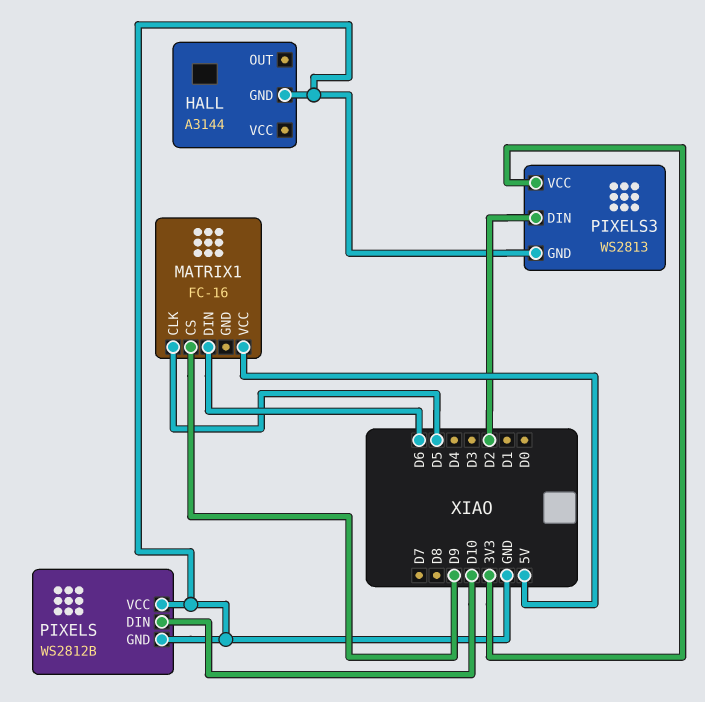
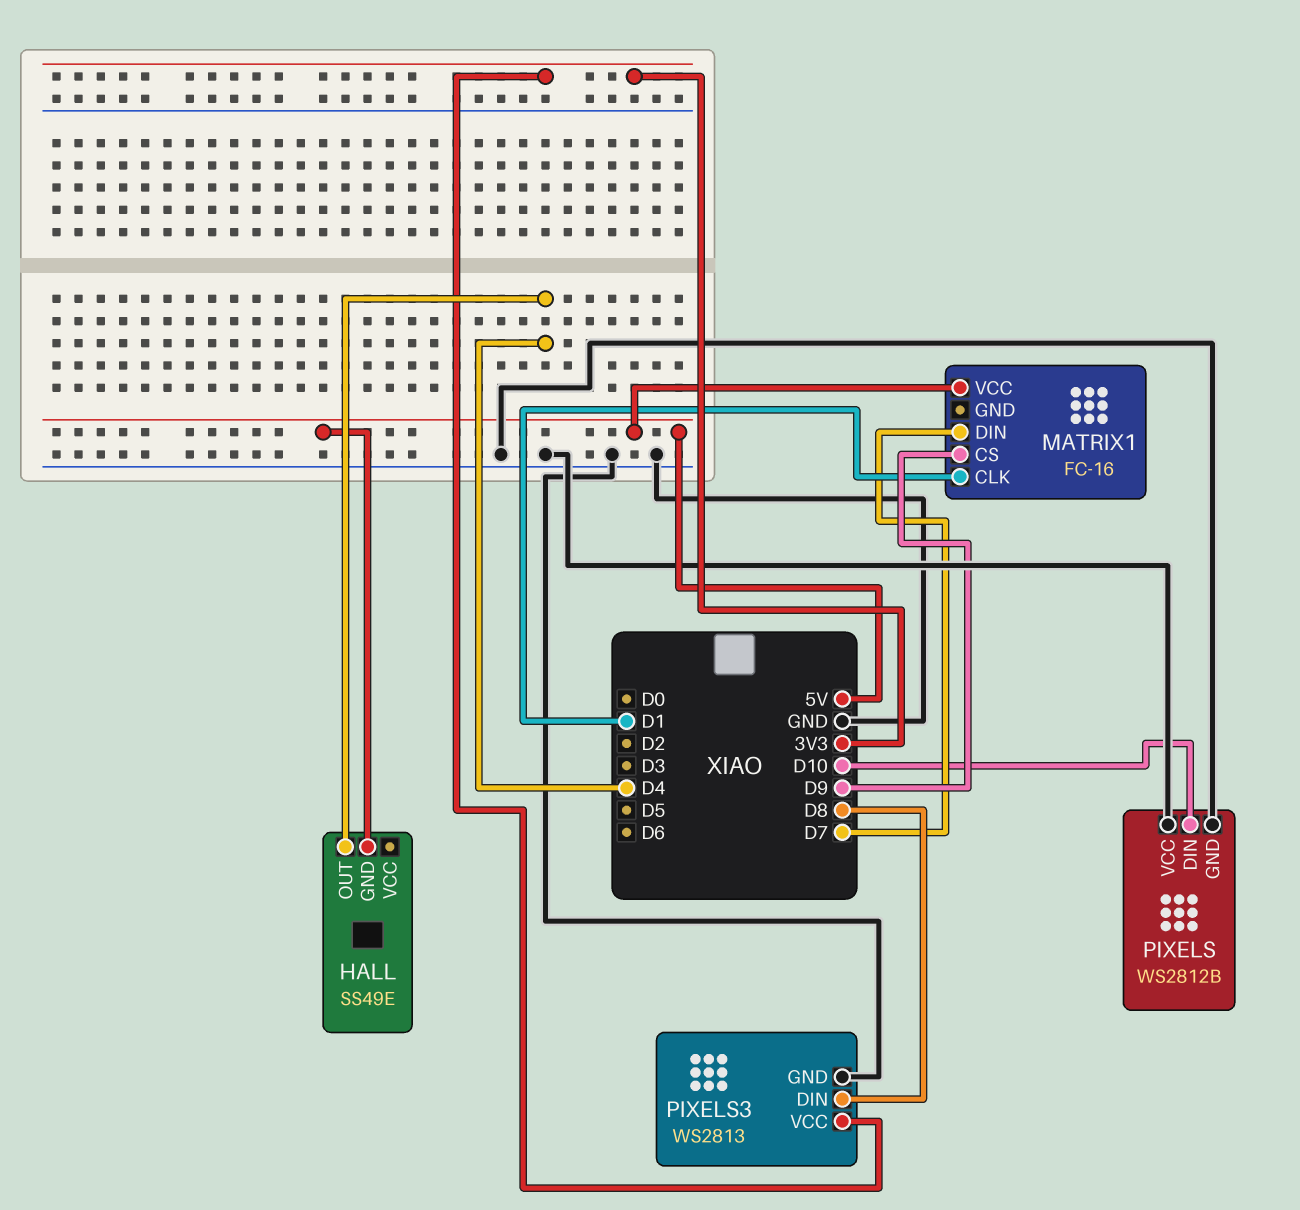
HALL: A3144 -> SS49E
HALL pin GND: GND -> 5V
HALL pin OUT: none -> D4
MATRIX1 pin CLK: D5 -> D1
MATRIX1 pin DIN: D6 -> D7
PIXELS3 pin DIN: D2 -> D8

